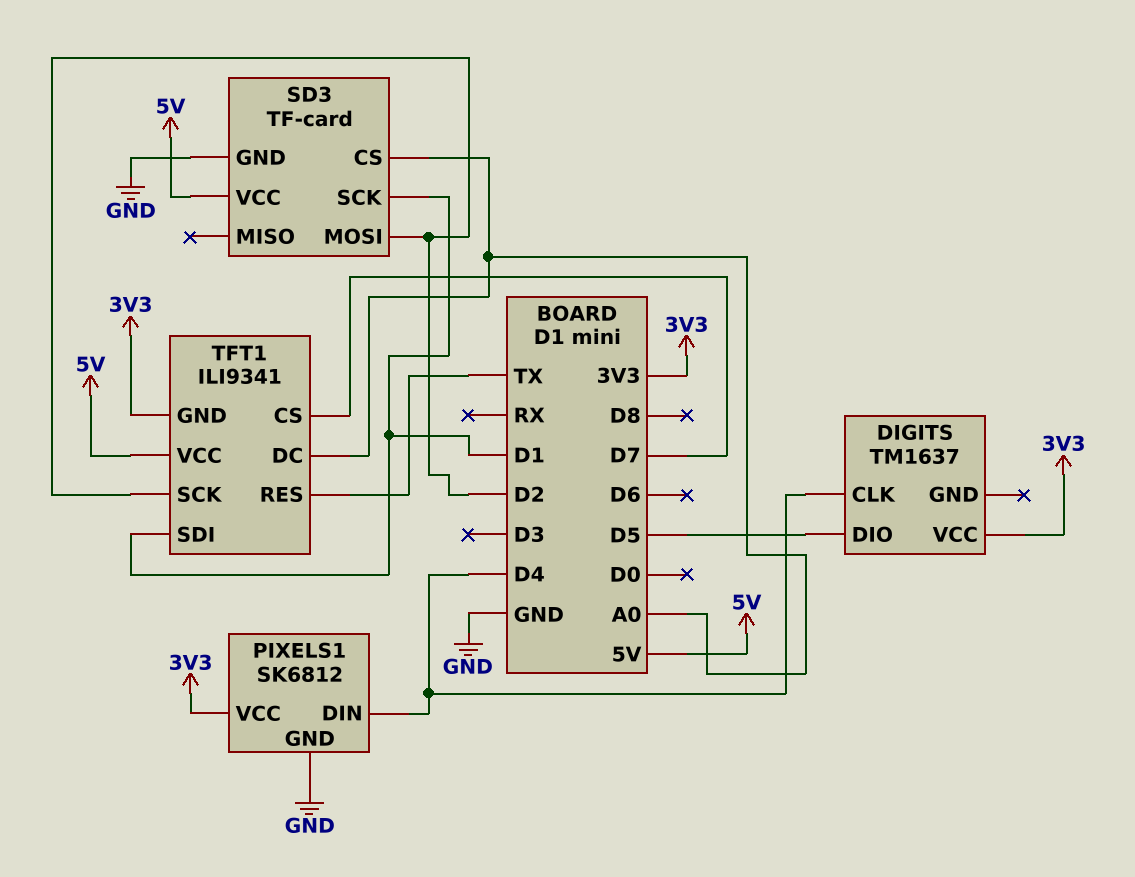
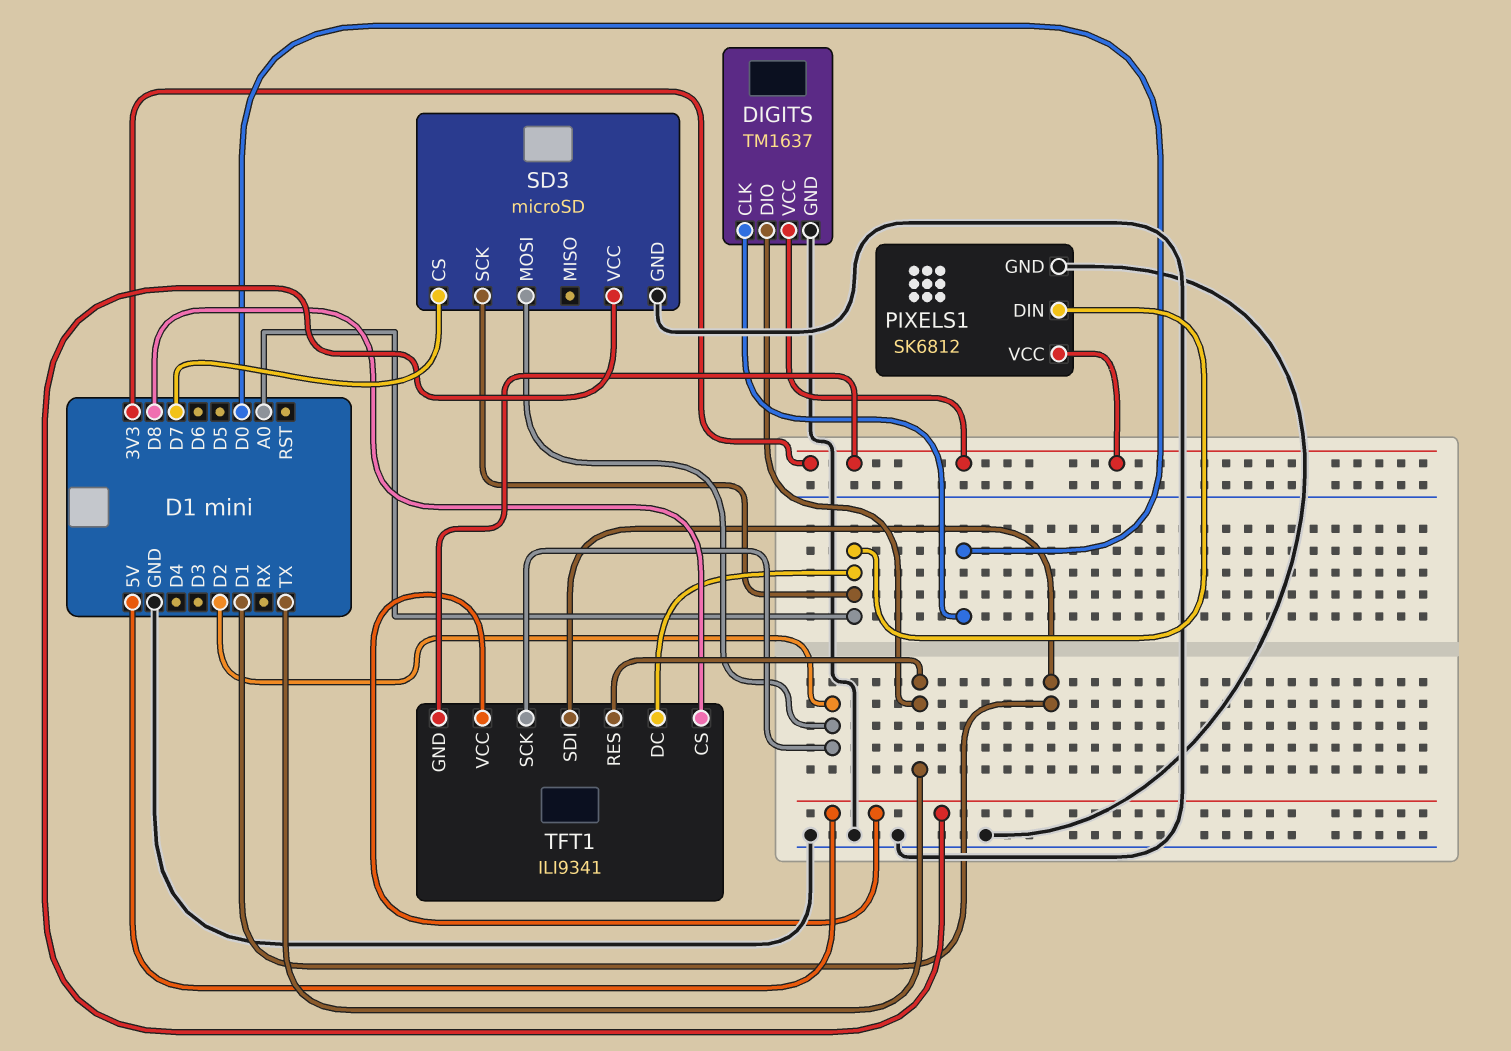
DIGITS pin CLK: D4 -> D0
DIGITS pin DIO: D5 -> TX
DIGITS pin GND: none -> GND
PIXELS1 pin DIN: D4 -> A0
SD3: TF-card -> microSD
SD3 pin CS: A0 -> D7
SD3 pin SCK: D1 -> A0
TFT1 pin CS: D7 -> D8

